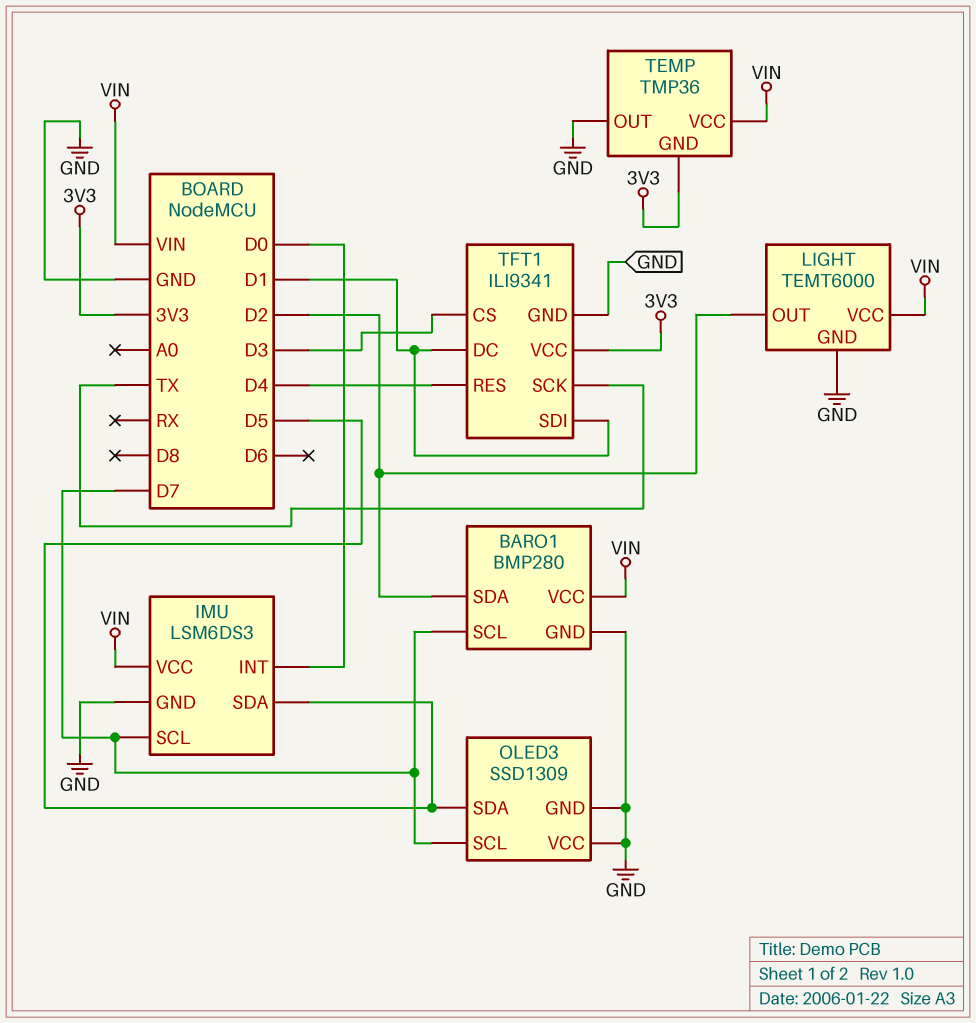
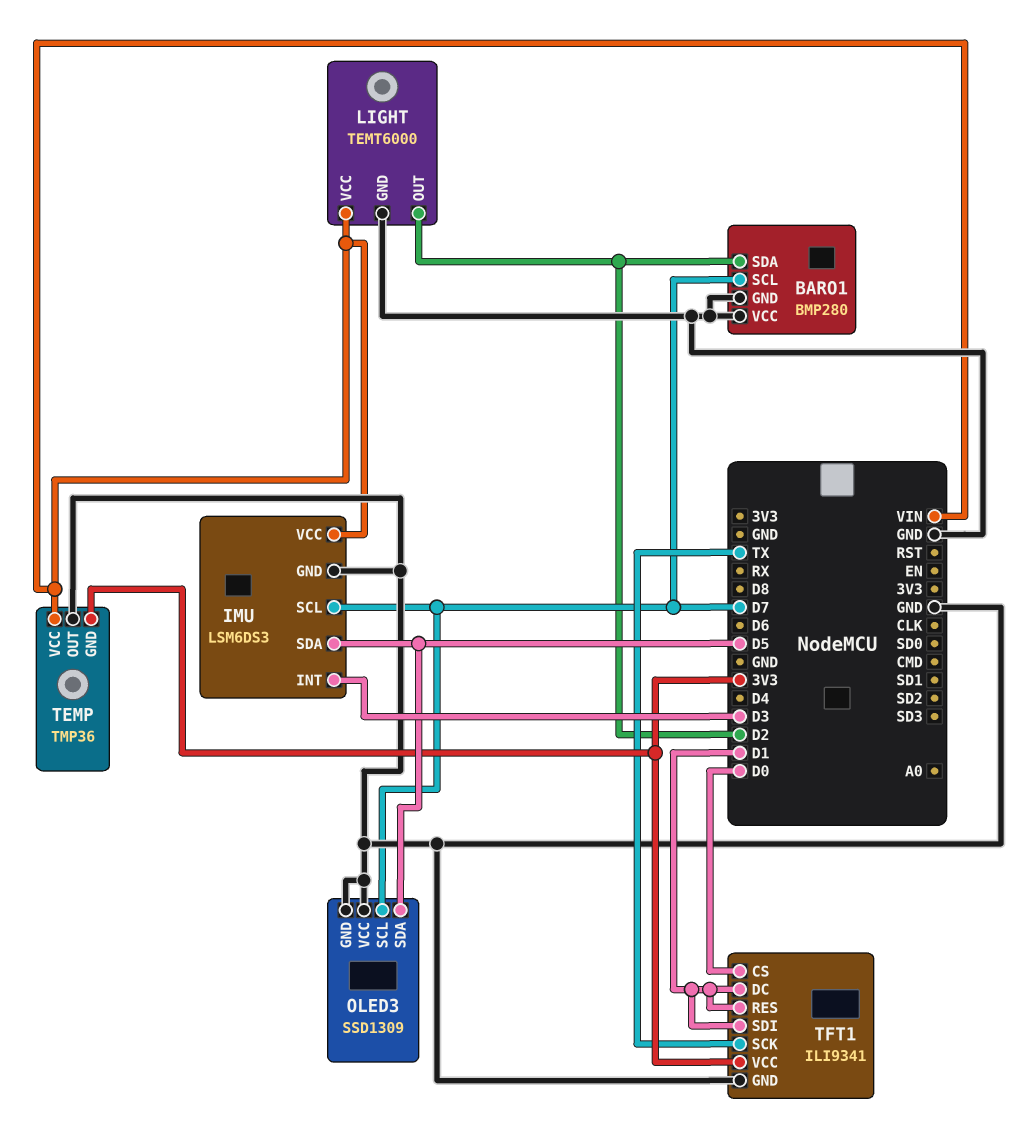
BARO1 pin VCC: VIN -> GND
IMU pin INT: D0 -> D3
TFT1 pin CS: D3 -> D0
TFT1 pin RES: D4 -> D1

